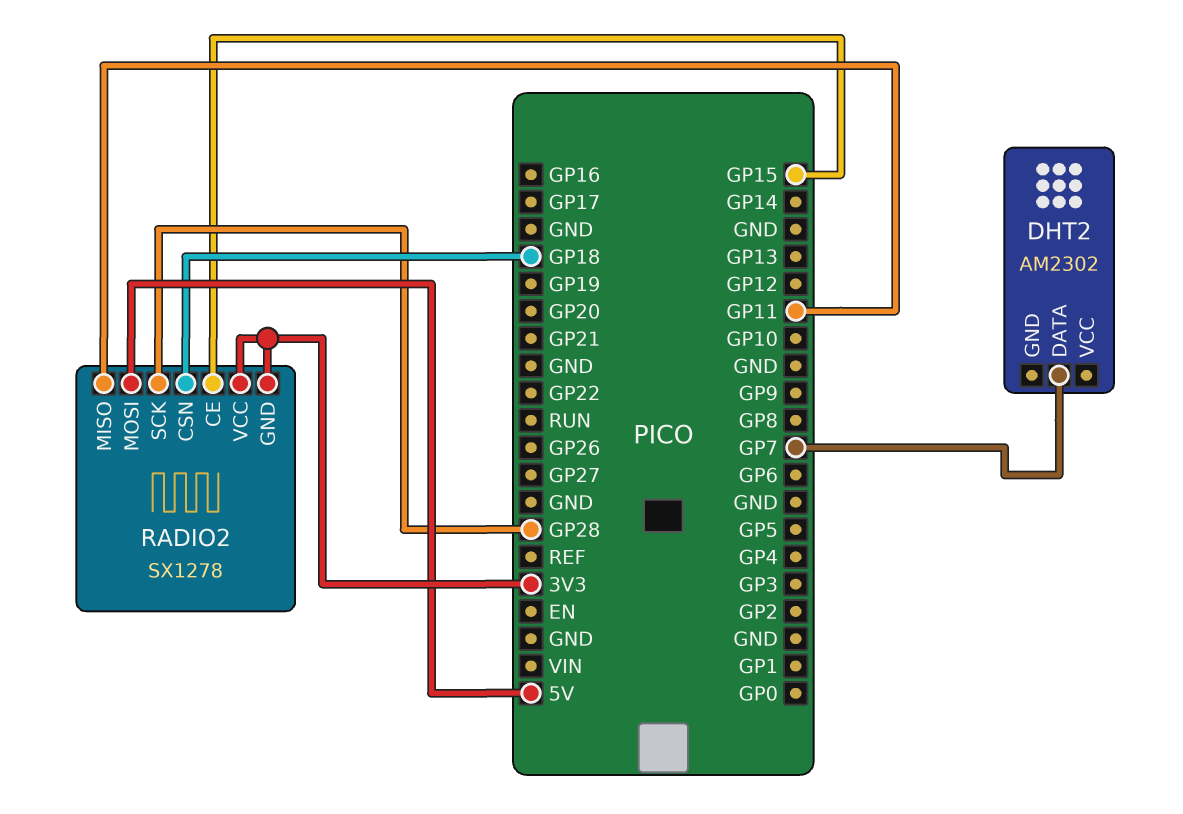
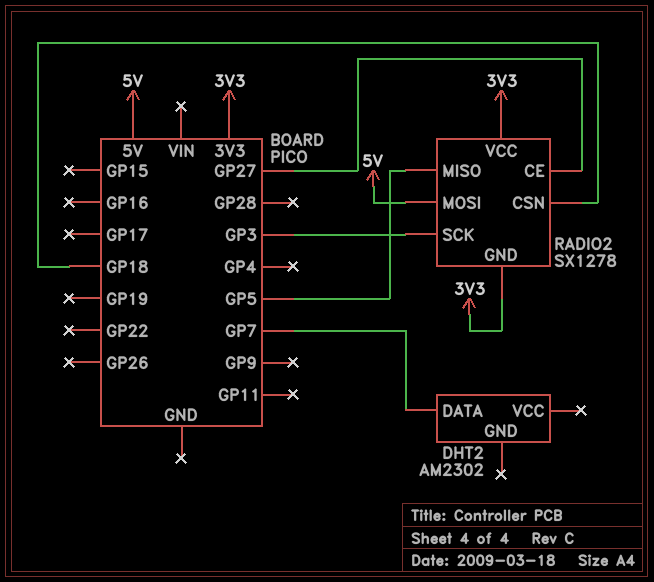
RADIO2 pin CE: GP15 -> GP27
RADIO2 pin MISO: GP11 -> GP5
RADIO2 pin SCK: GP28 -> GP3

